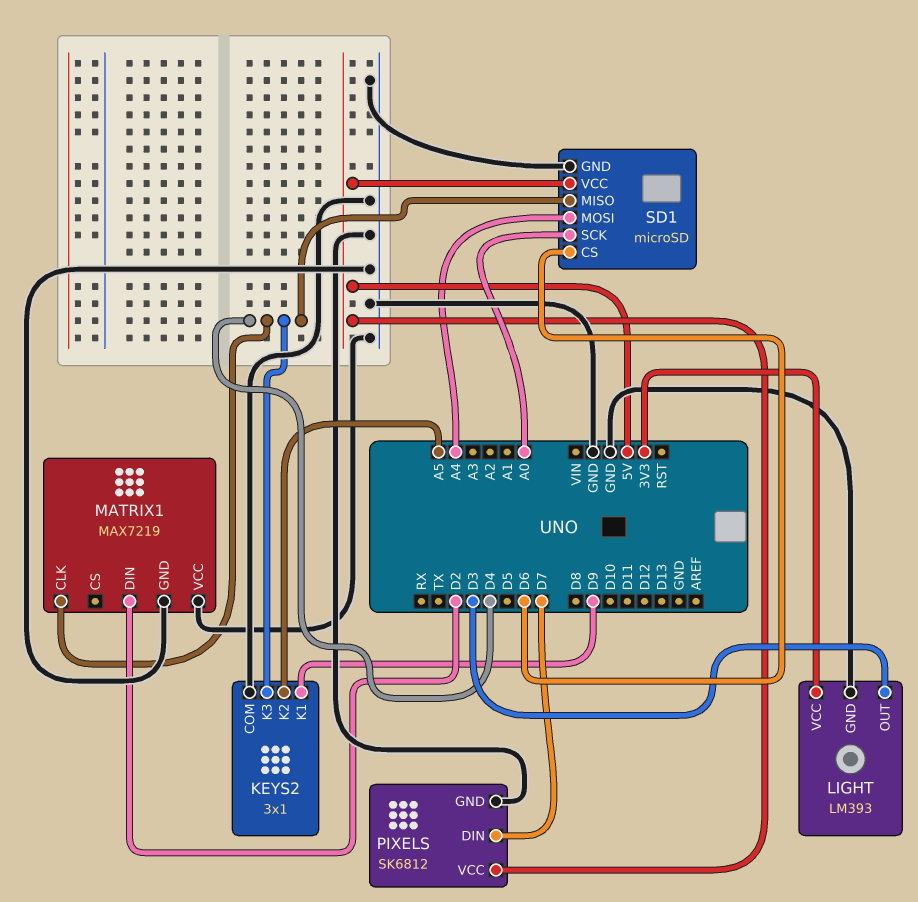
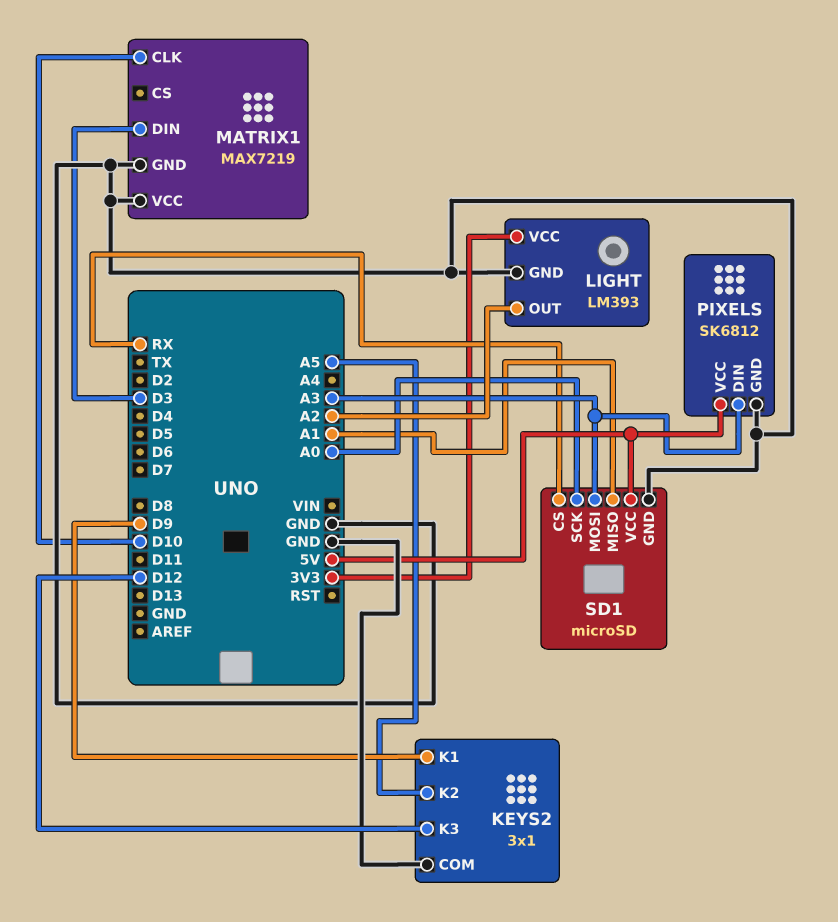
KEYS2 pin K3: D4 -> D12
LIGHT pin OUT: D3 -> A2
MATRIX1 pin CLK: D4 -> D10
MATRIX1 pin DIN: D2 -> D3
PIXELS pin DIN: D7 -> A3
SD1 pin CS: D6 -> RX
SD1 pin MISO: D4 -> A1
SD1 pin MOSI: A4 -> A3

